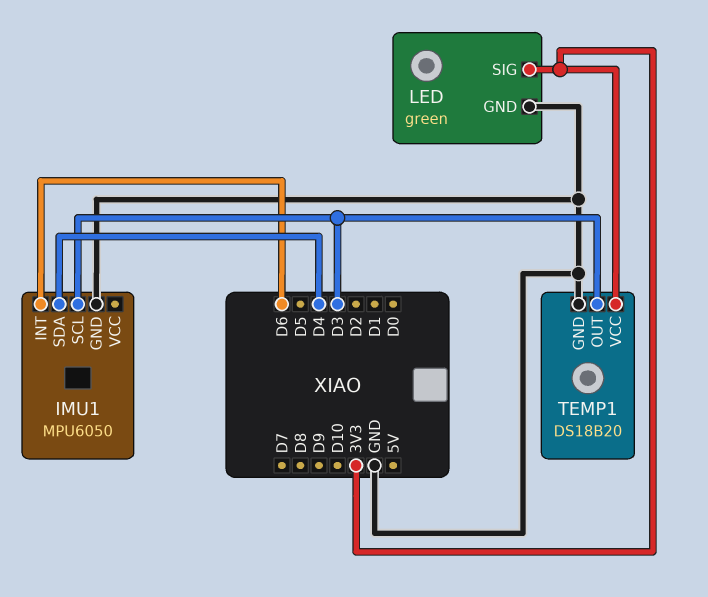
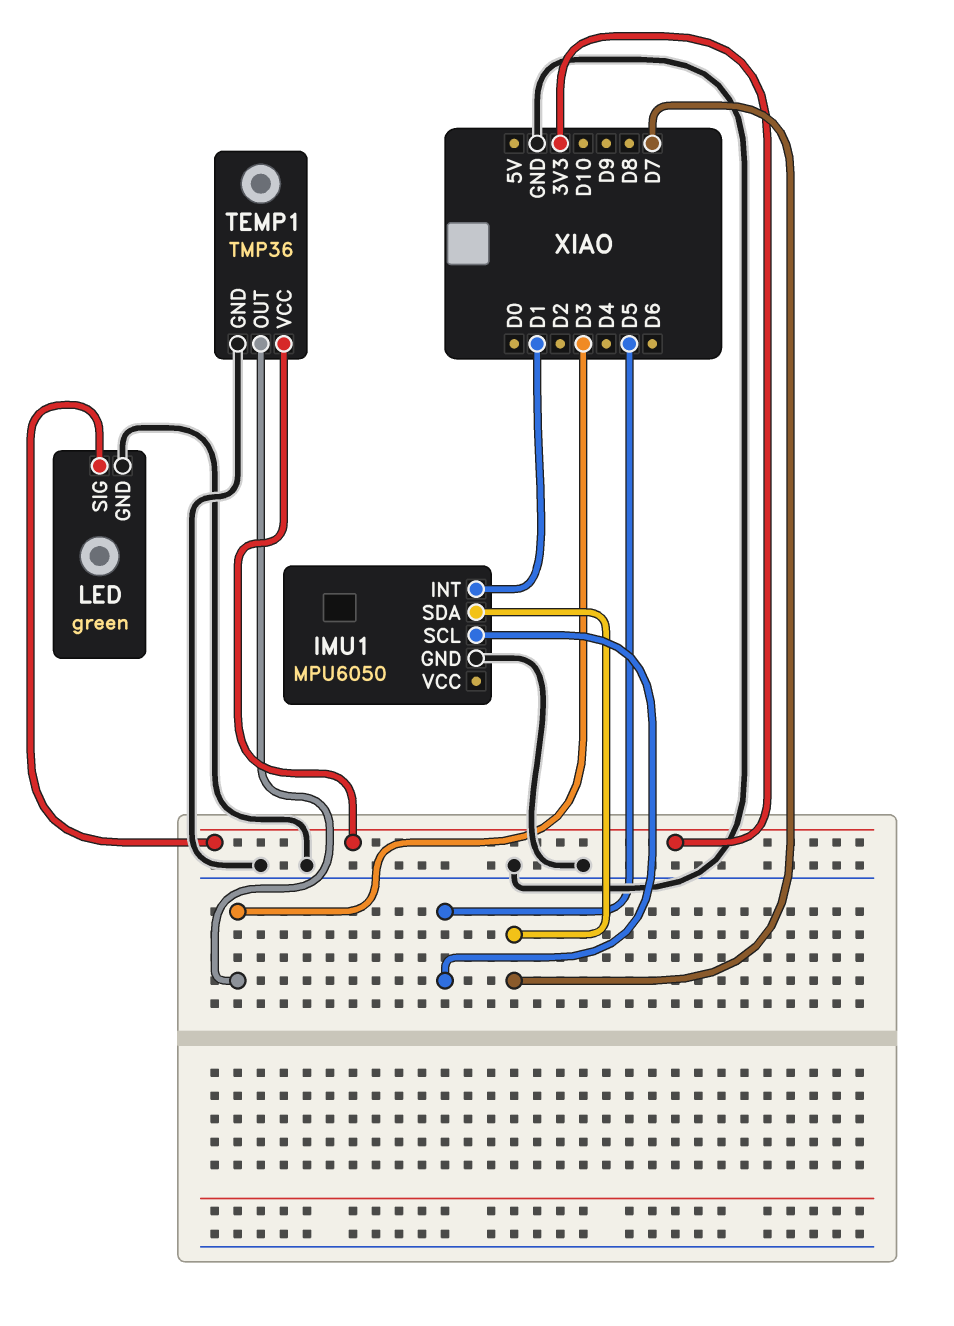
IMU1 pin INT: D6 -> D1
IMU1 pin SCL: D3 -> D5
IMU1 pin SDA: D4 -> D7
TEMP1: DS18B20 -> TMP36

